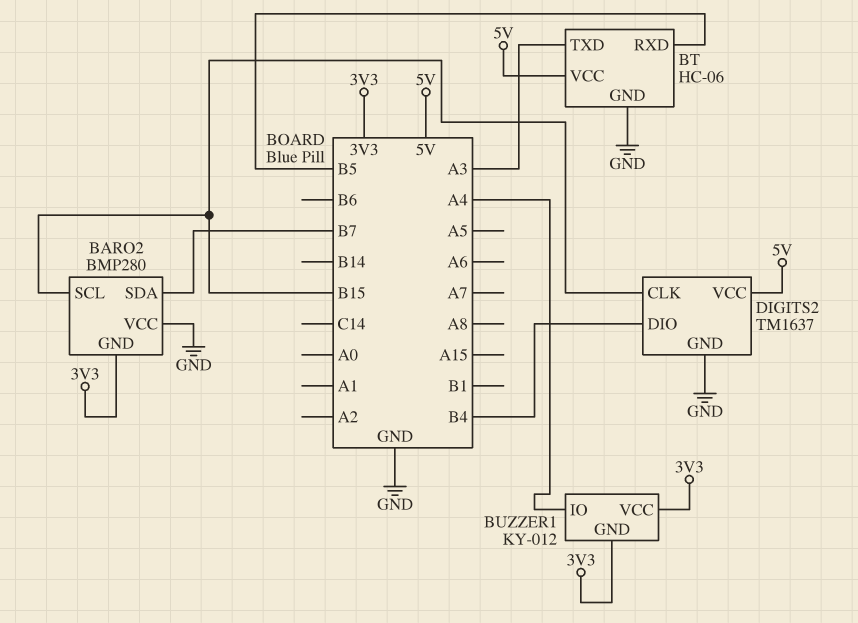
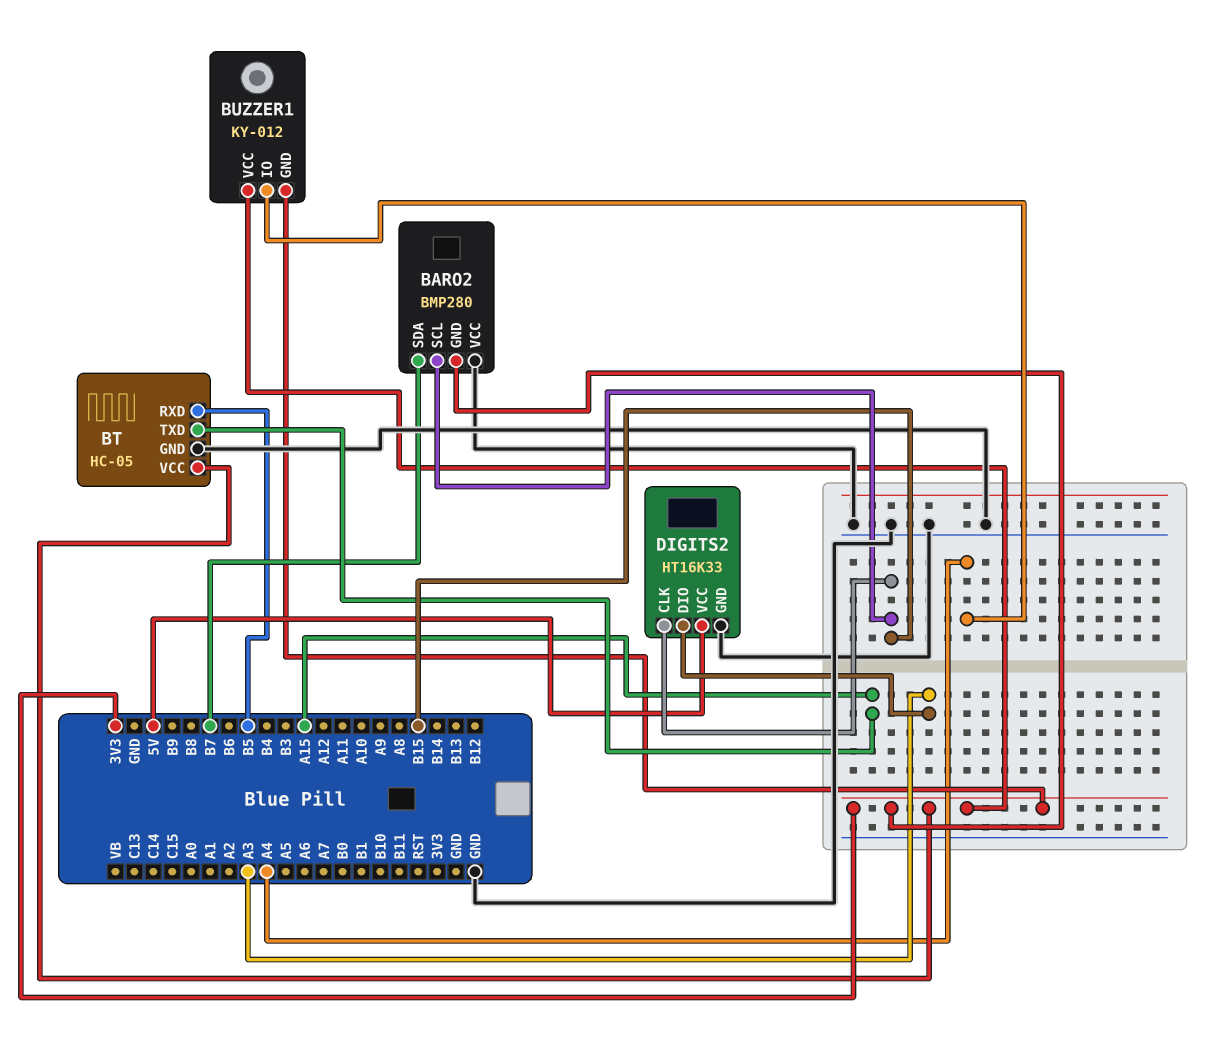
BT: HC-06 -> HC-05
BT pin TXD: A3 -> A15
BT pin VCC: 5V -> 3V3
DIGITS2: TM1637 -> HT16K33
DIGITS2 pin DIO: B4 -> A3

